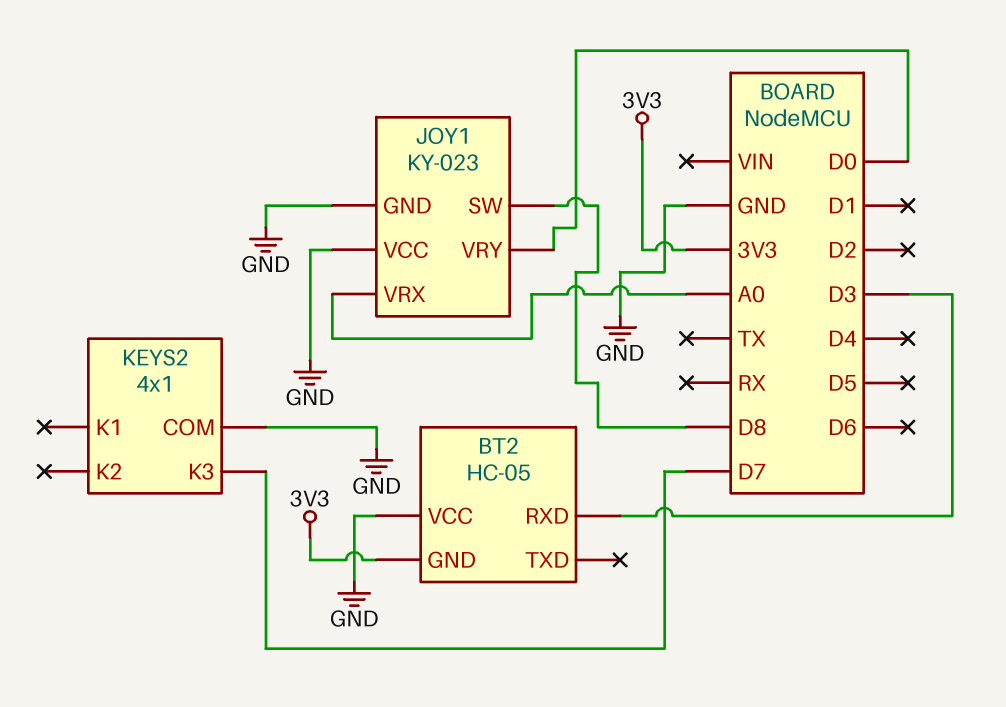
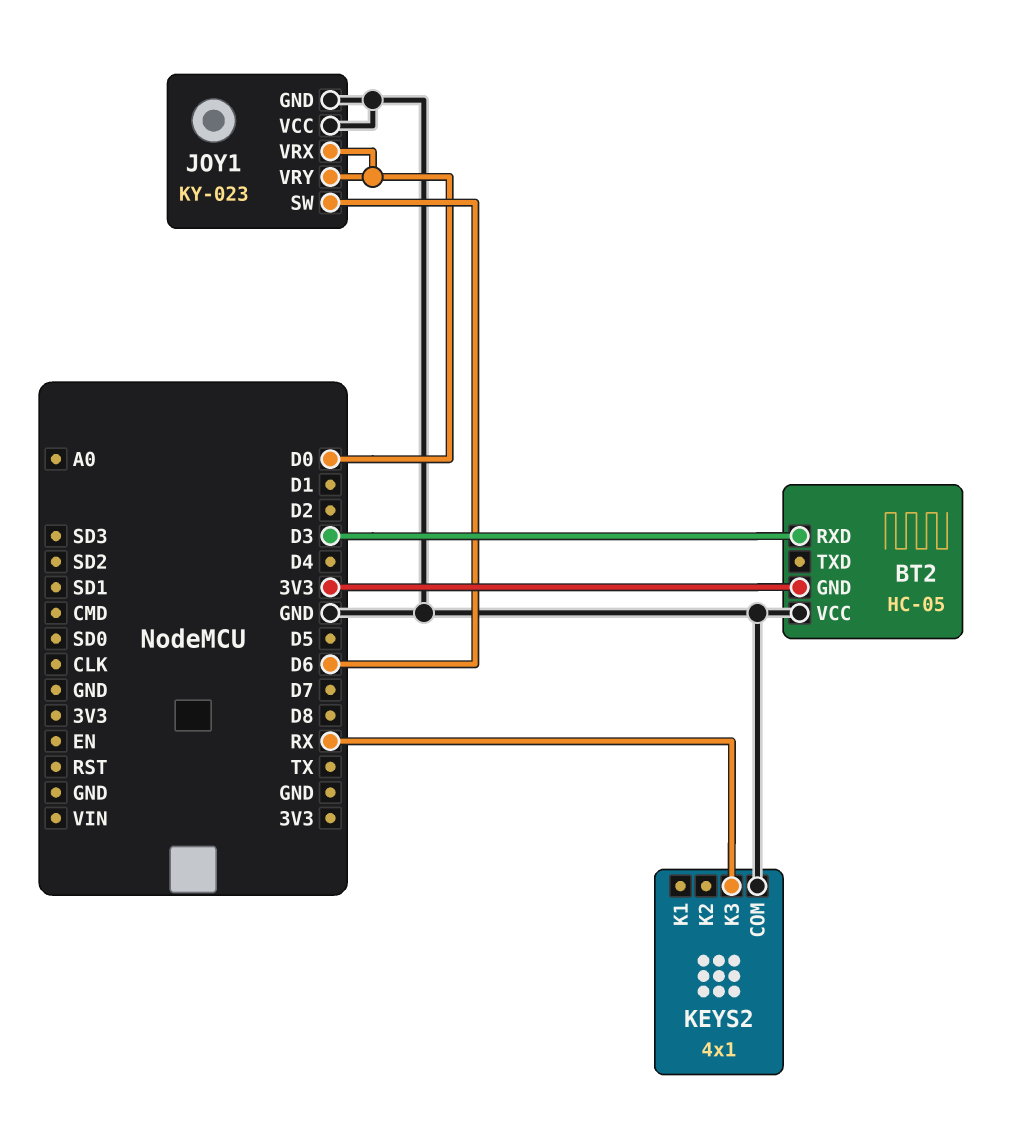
JOY1 pin SW: D8 -> D6
JOY1 pin VRX: A0 -> D0
KEYS2 pin K3: D7 -> RX

